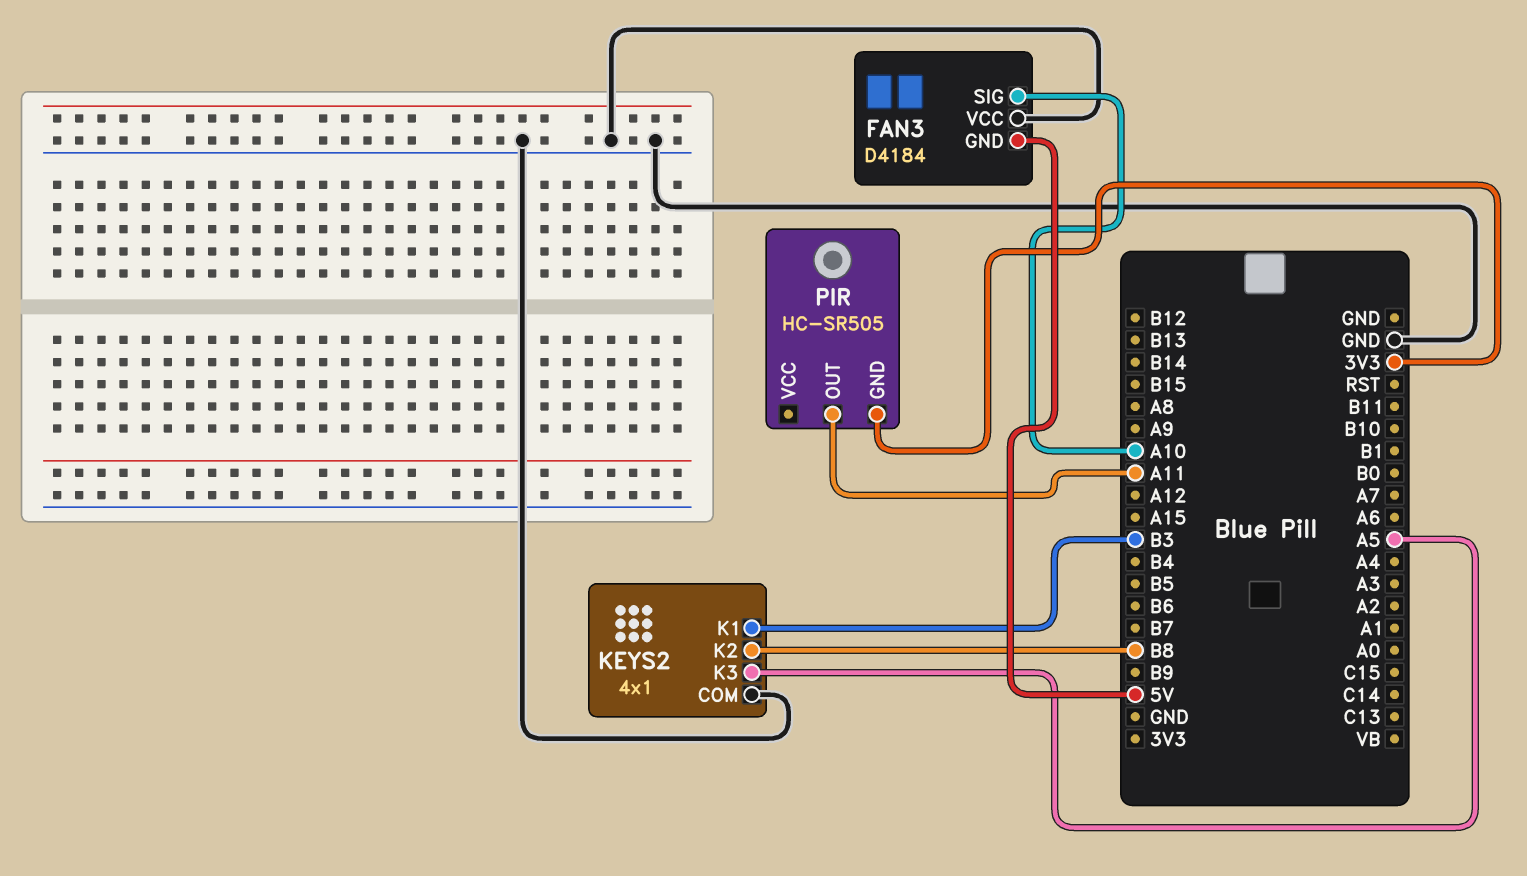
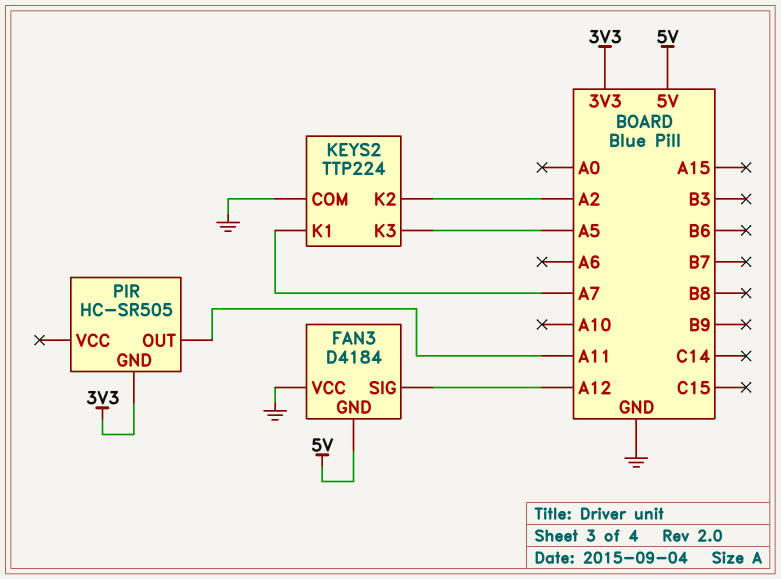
FAN3 pin SIG: A10 -> A12
KEYS2: 4x1 -> TTP224
KEYS2 pin K1: B3 -> A7
KEYS2 pin K2: B8 -> A2

